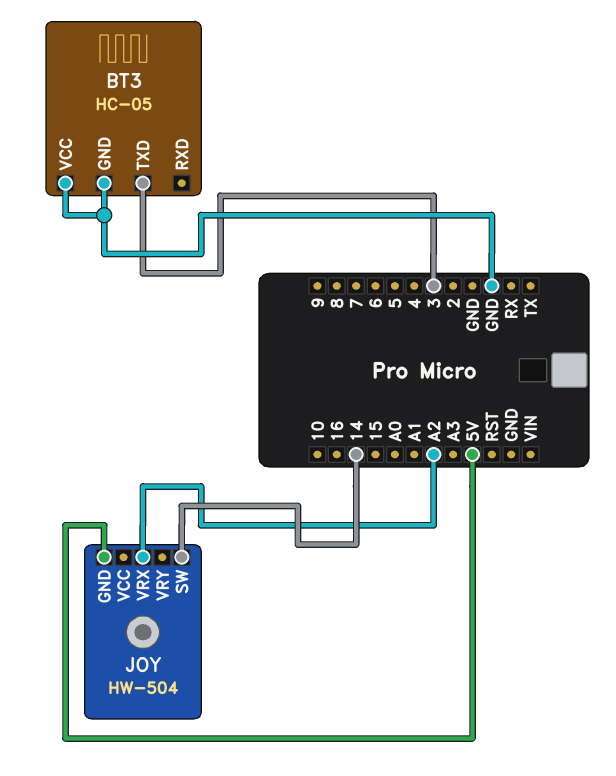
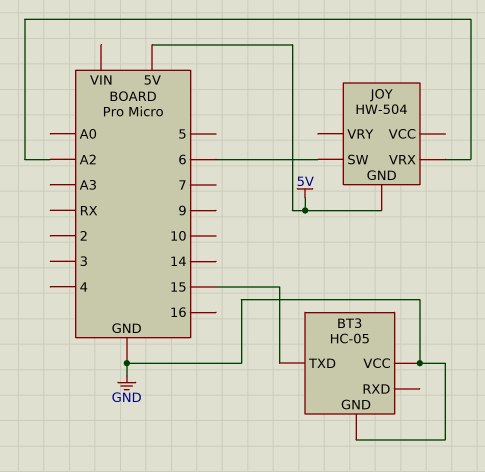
BT3 pin TXD: 3 -> 15
JOY pin SW: 14 -> 6

